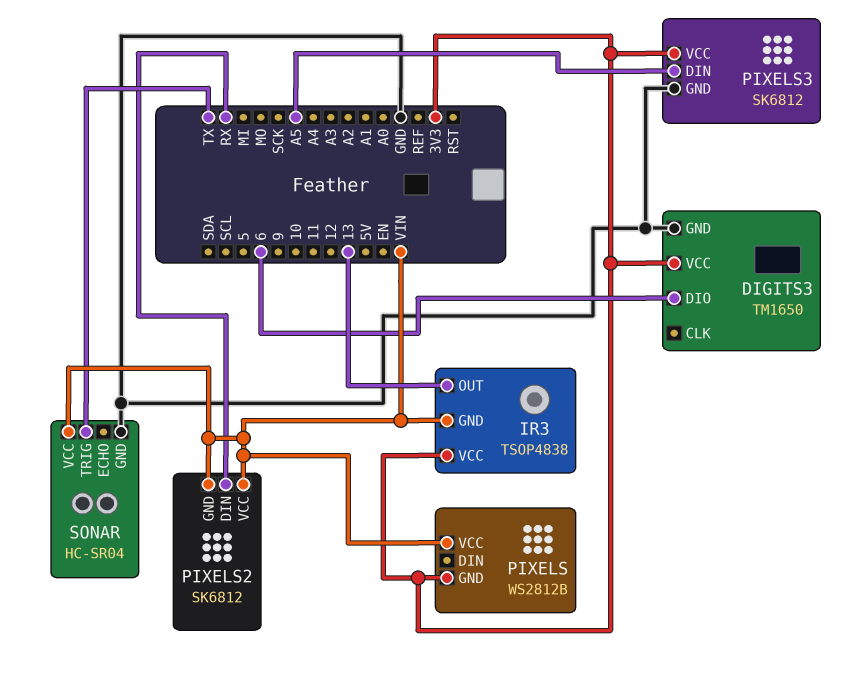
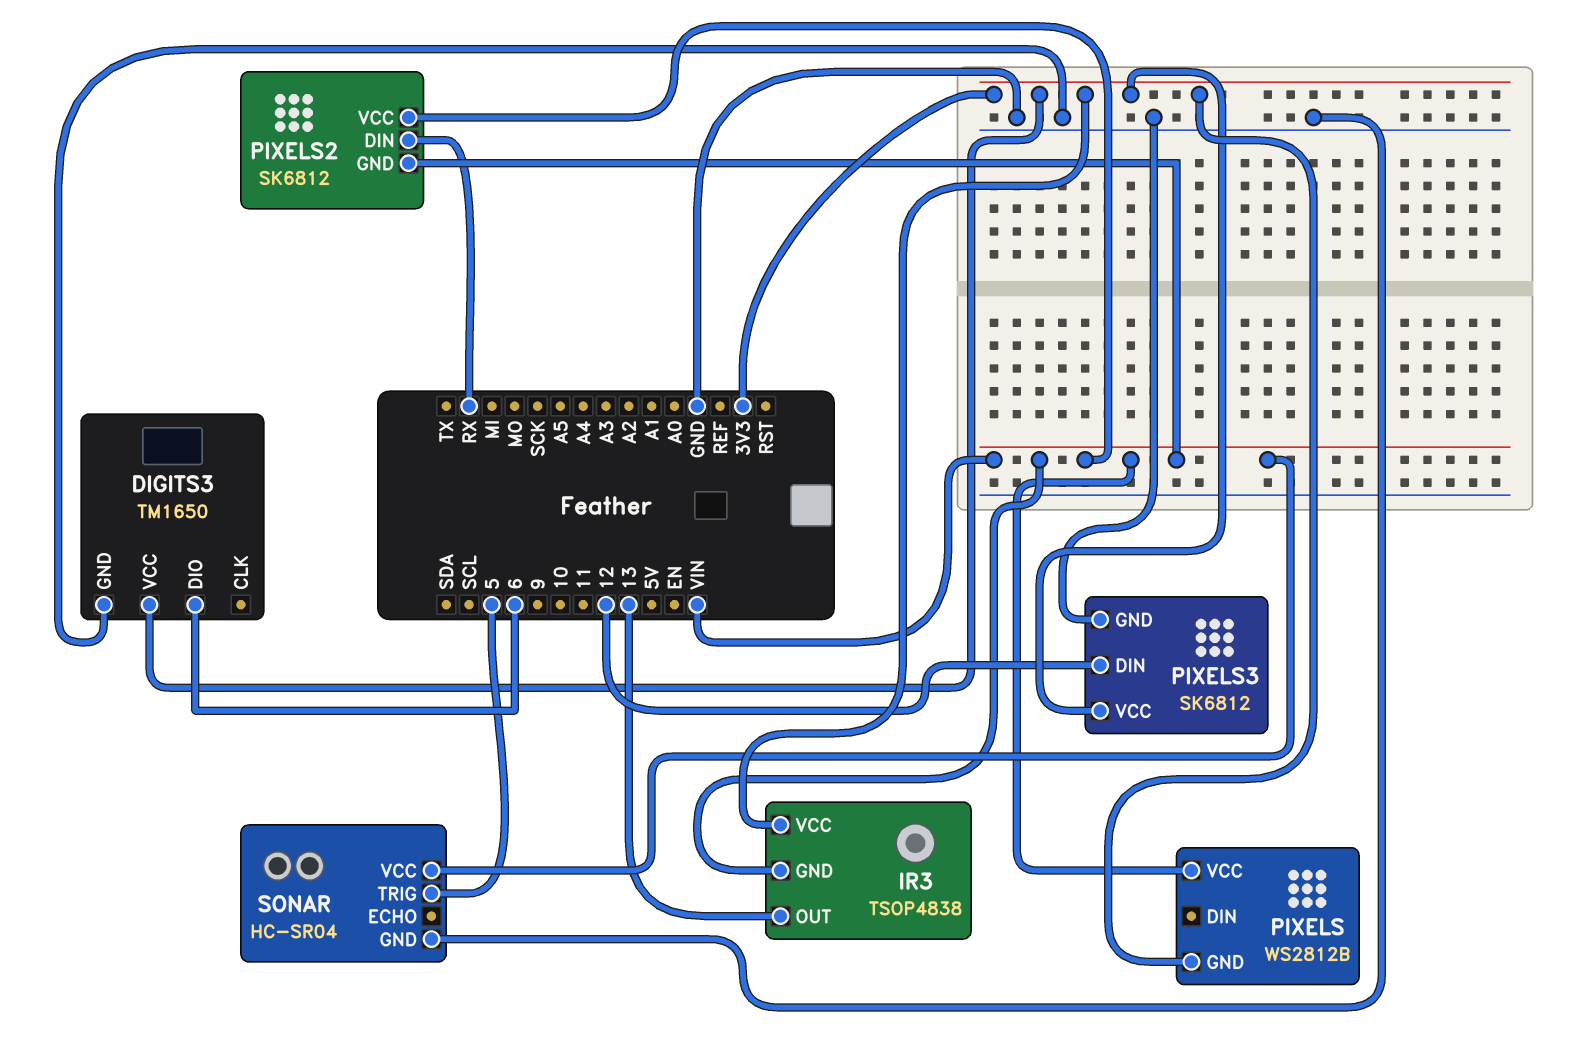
PIXELS3 pin DIN: A5 -> 12
SONAR pin TRIG: TX -> 5

